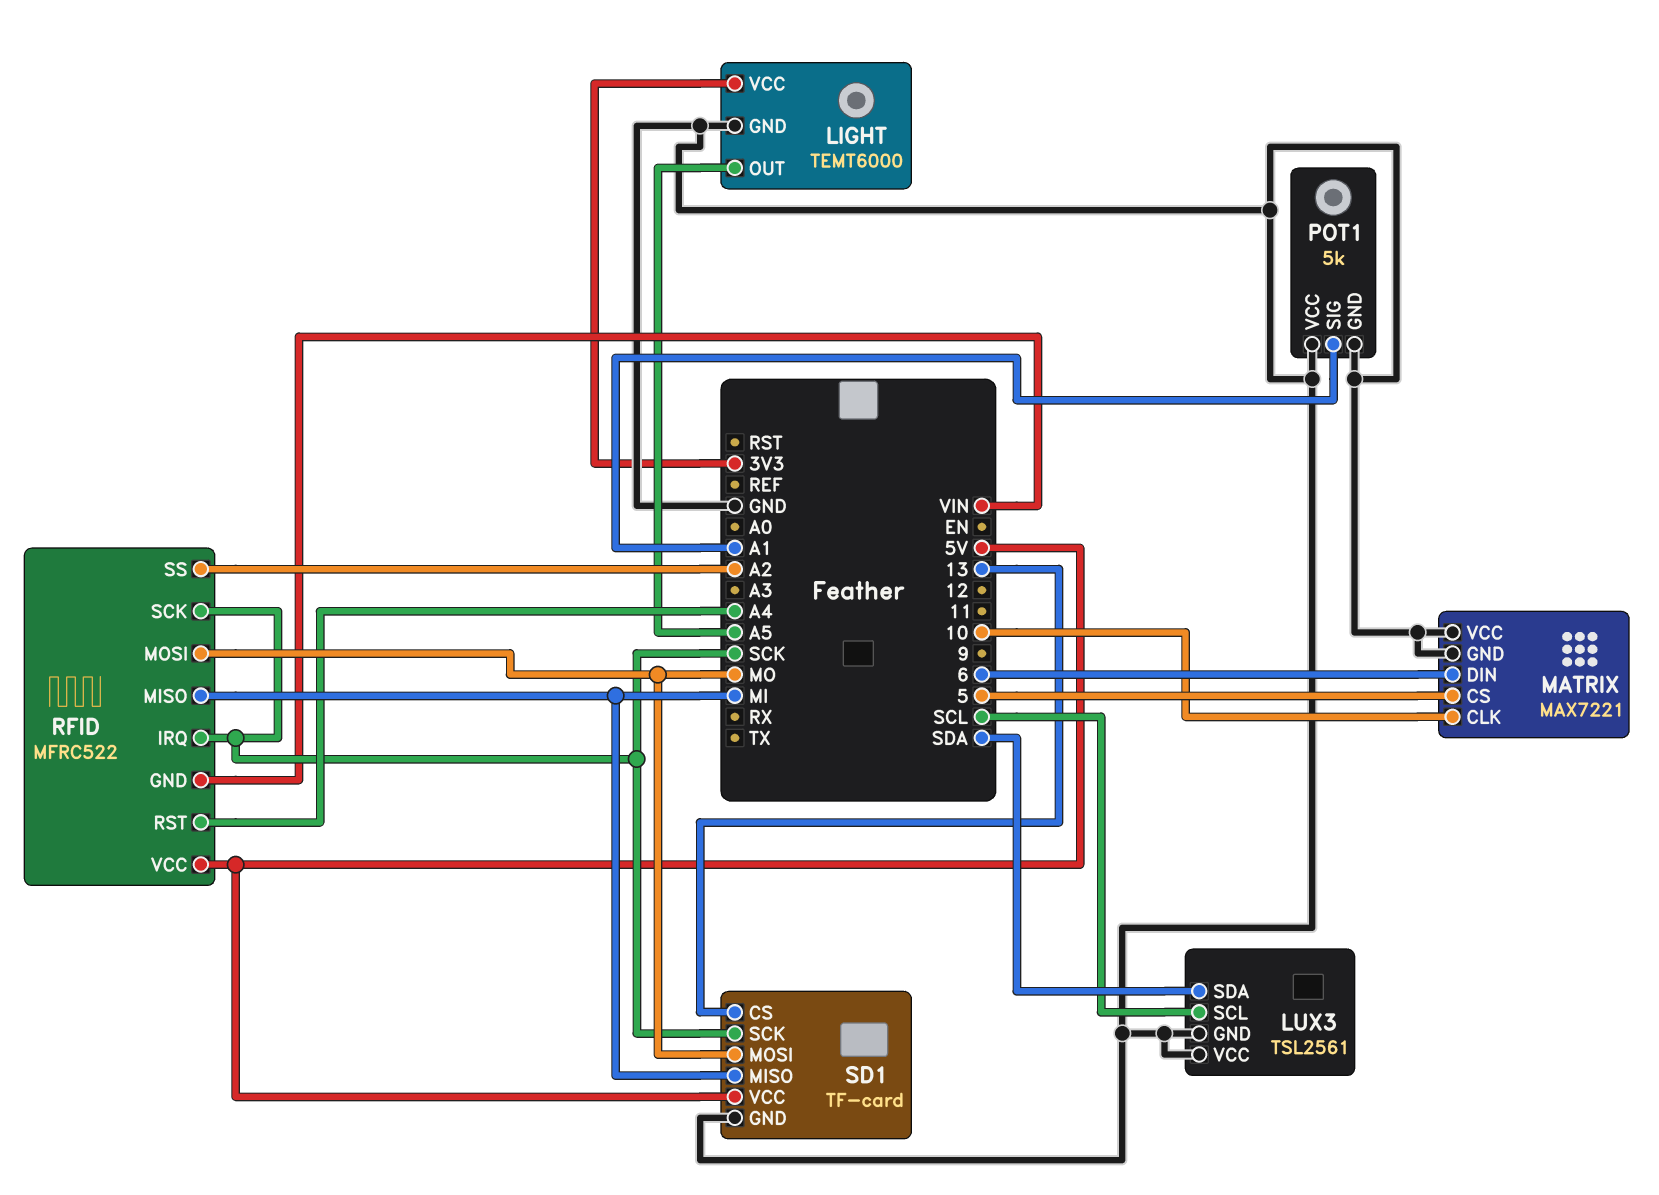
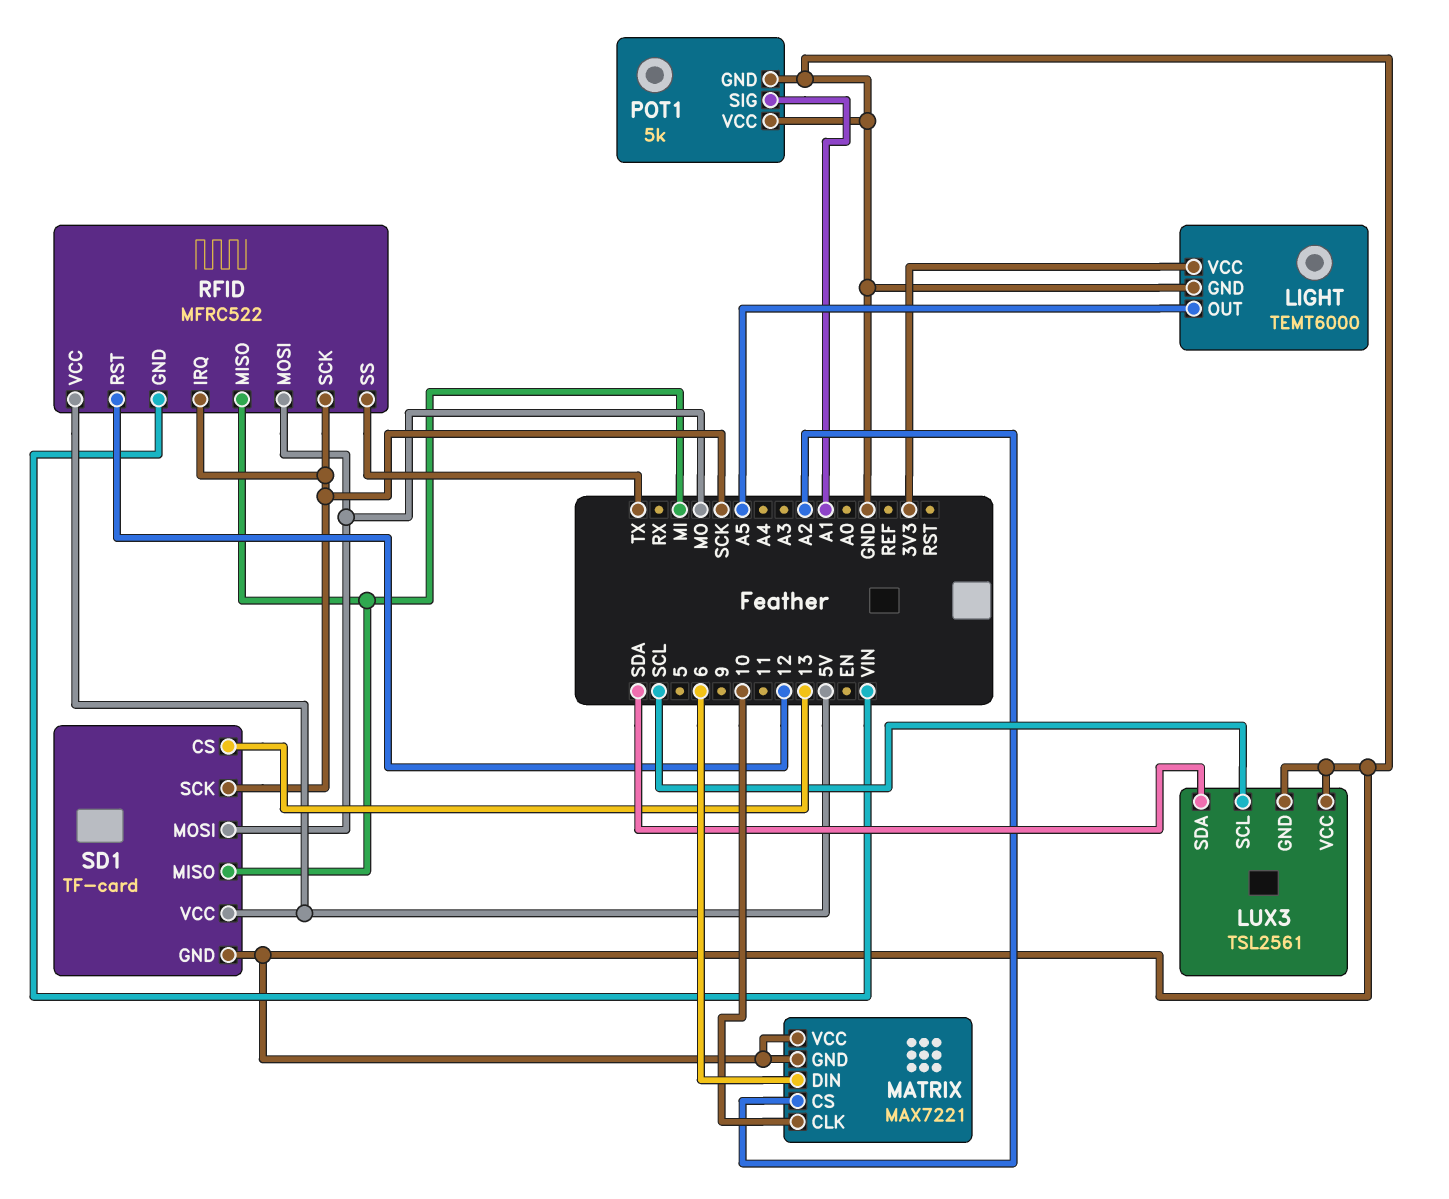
MATRIX pin CS: 5 -> A2
RFID pin RST: A4 -> 12
RFID pin SS: A2 -> TX

